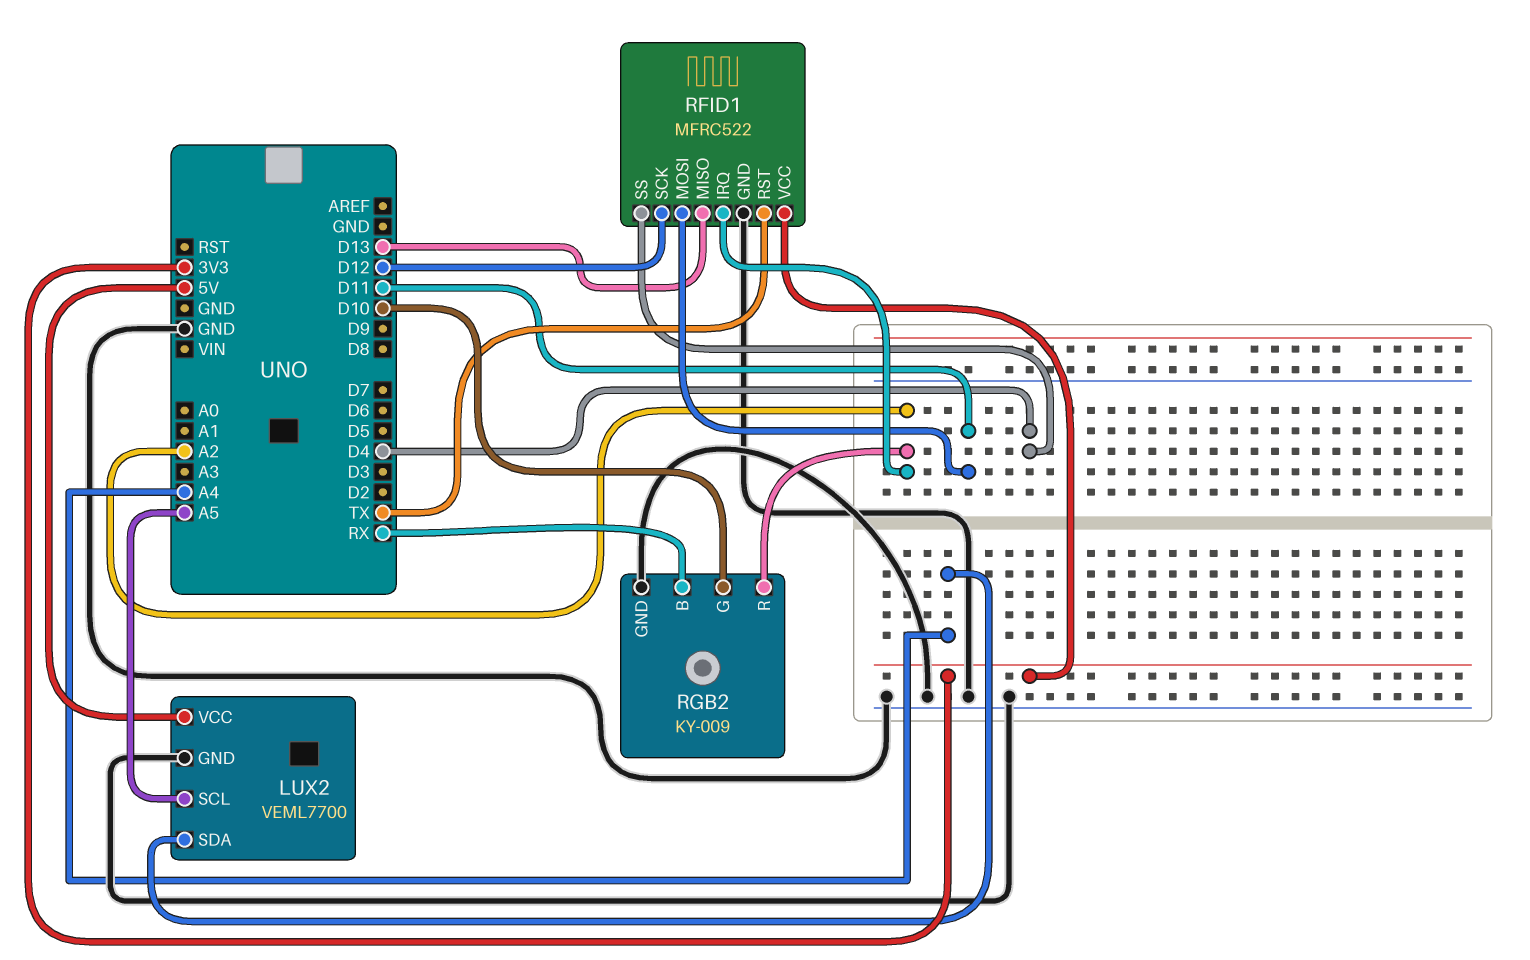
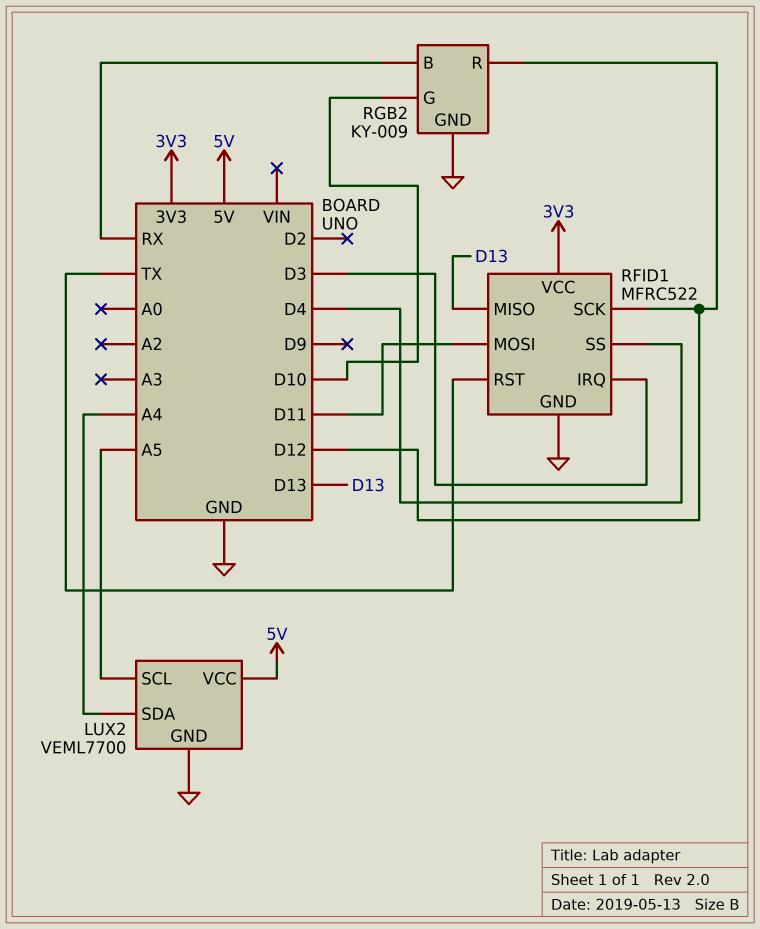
RFID1 pin IRQ: A2 -> D3
RGB2 pin R: A2 -> D12

